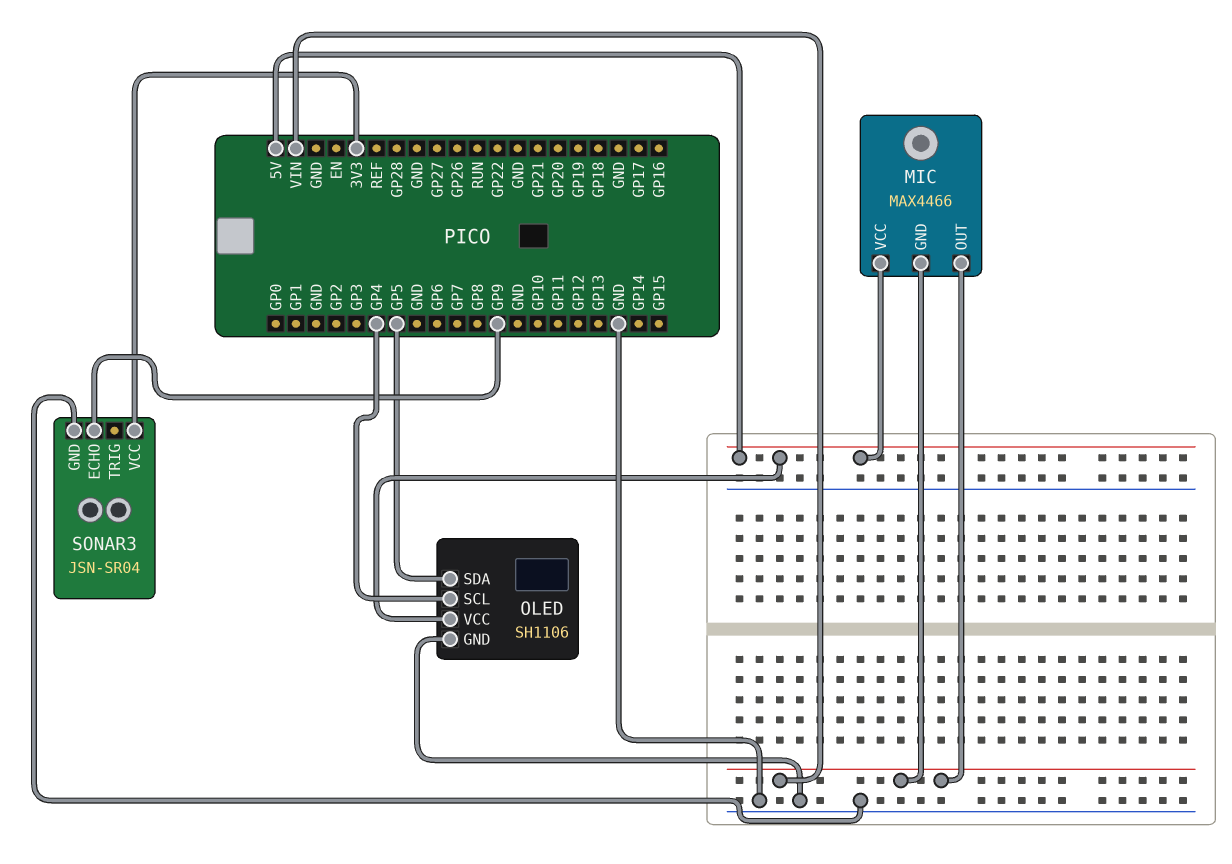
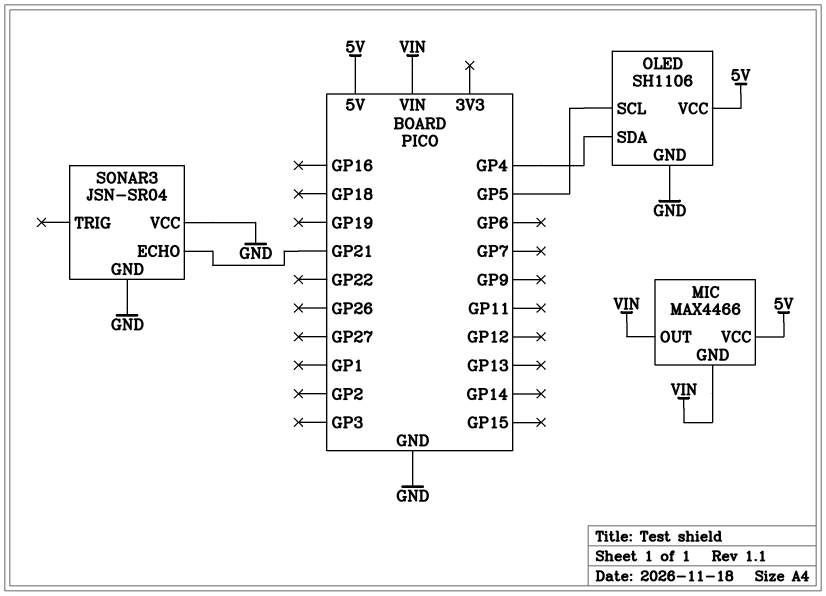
OLED pin SCL: GP4 -> GP5
OLED pin SDA: GP5 -> GP4
SONAR3 pin ECHO: GP9 -> GP21
SONAR3 pin VCC: 3V3 -> GND

